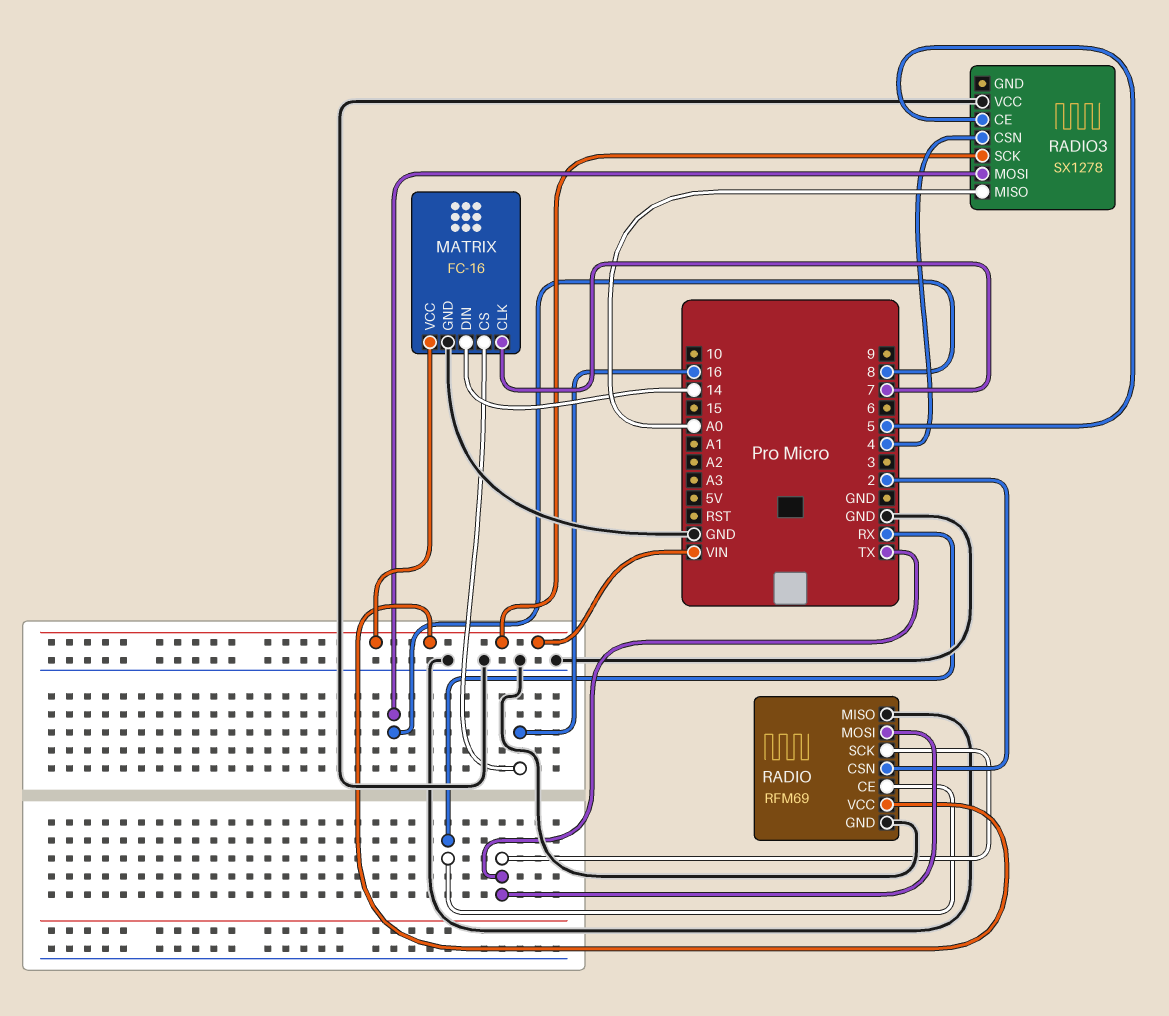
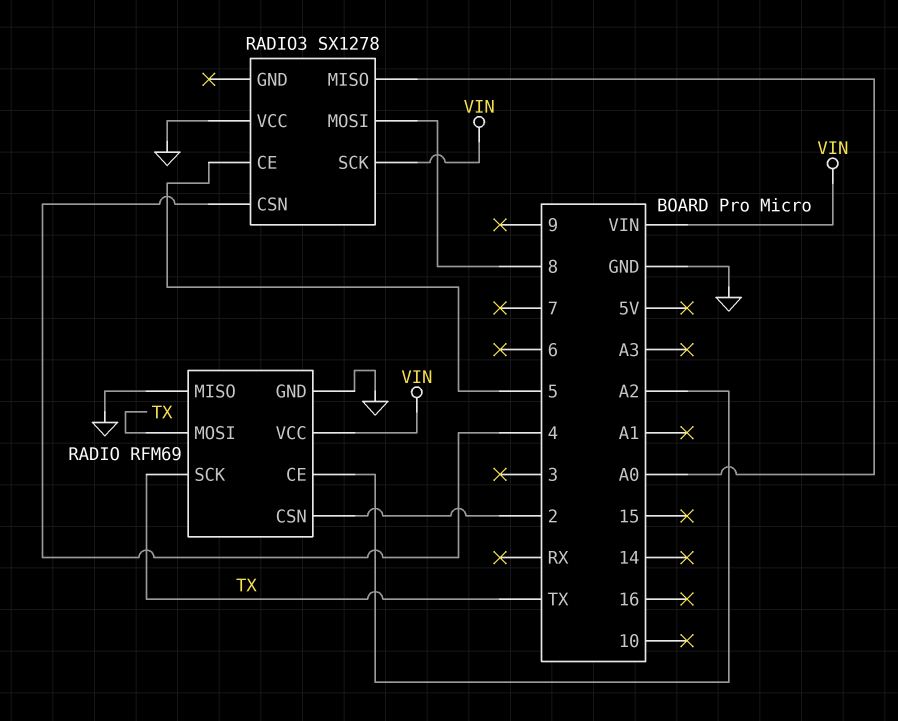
MATRIX: FC-16 -> none
MATRIX pin CLK: 7 -> none
MATRIX pin CS: 16 -> none
MATRIX pin DIN: 14 -> none
MATRIX pin GND: GND -> none
MATRIX pin VCC: VIN -> none
RADIO pin CE: RX -> A2

